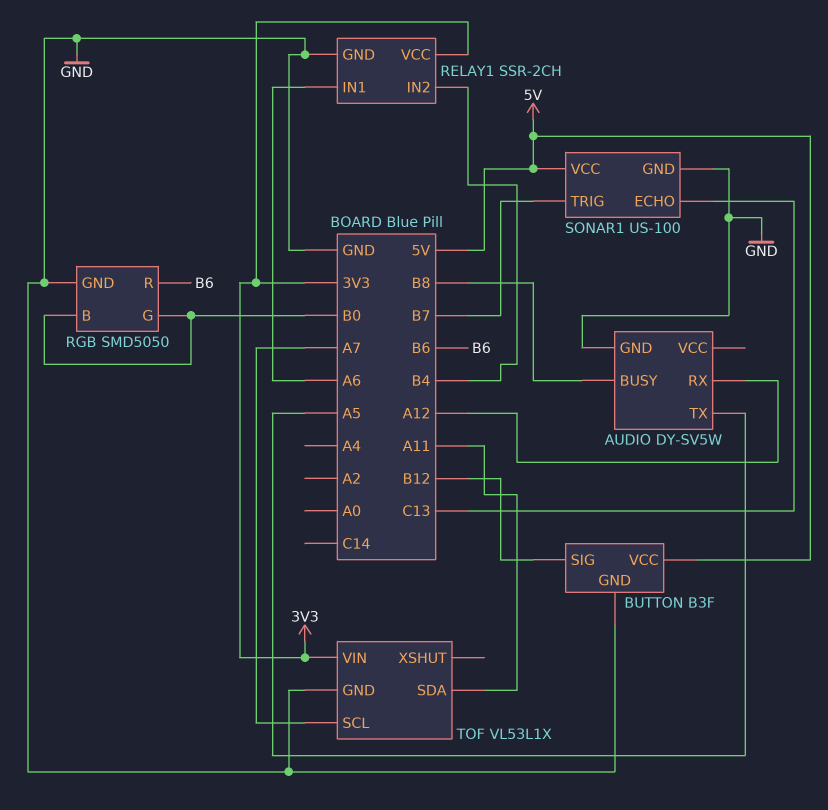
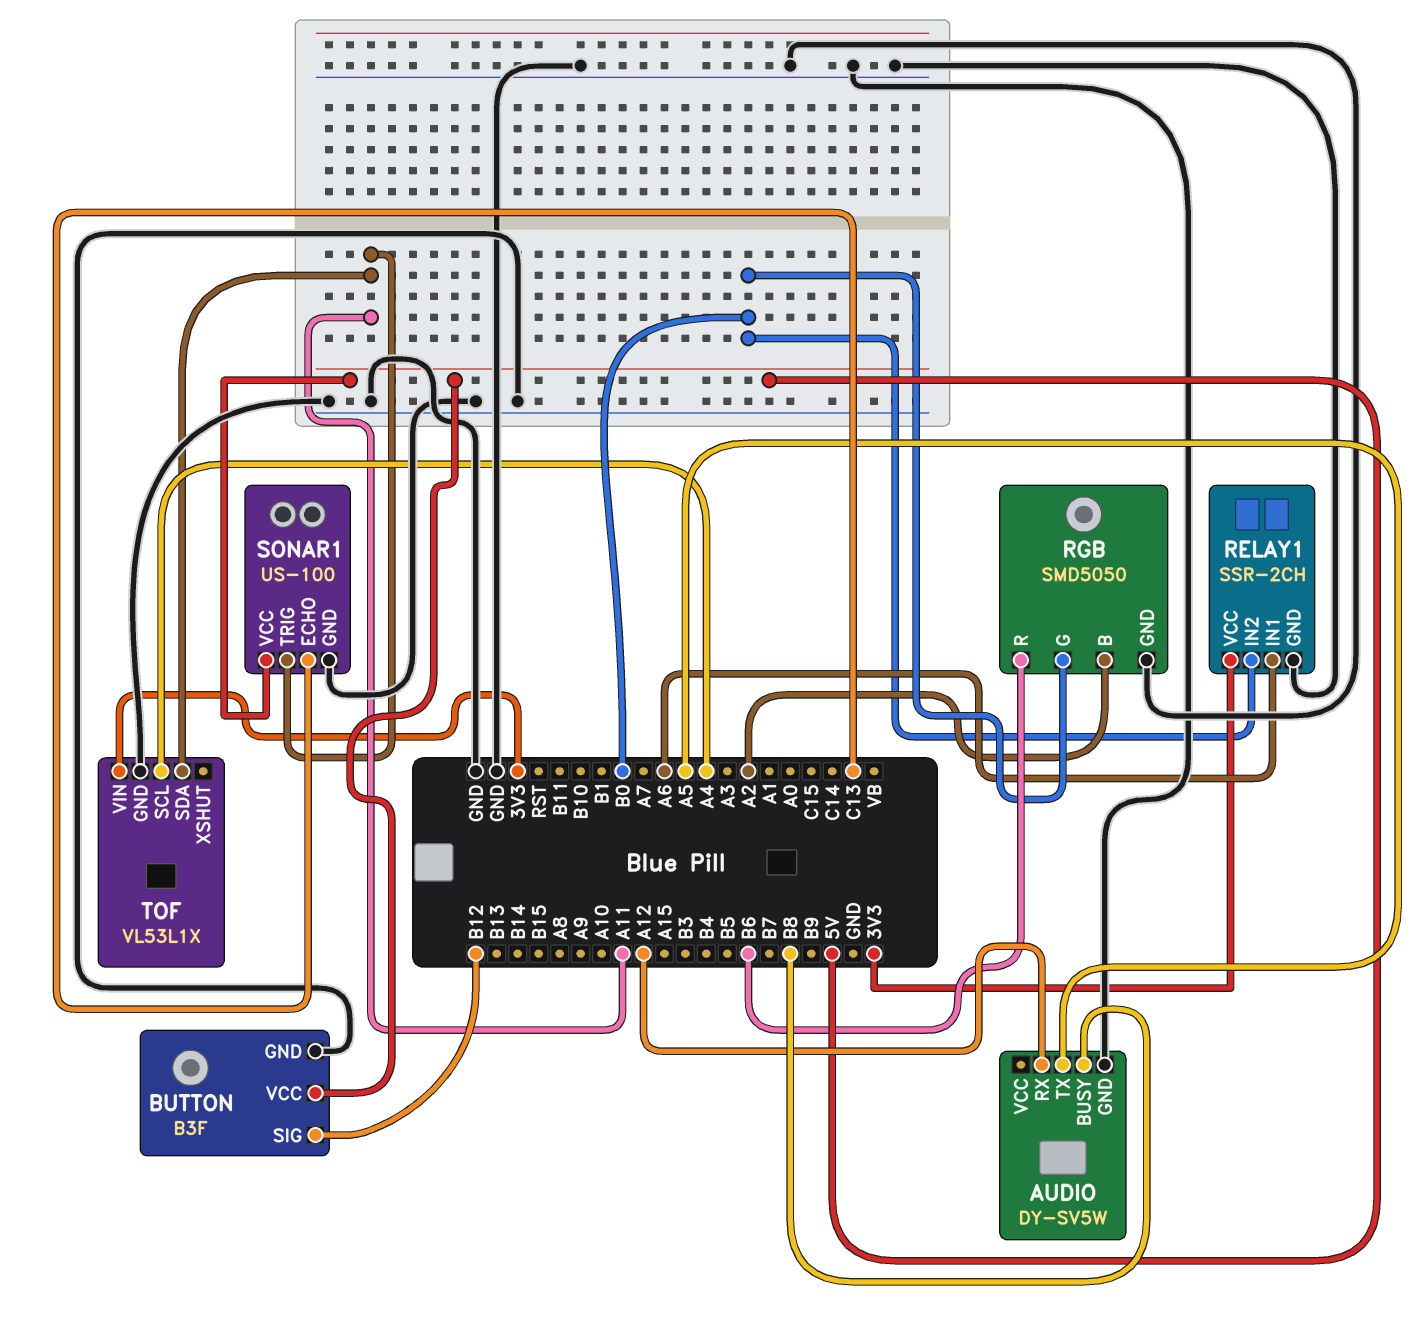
RELAY1 pin IN2: B4 -> B0
RGB pin B: B0 -> A2
SONAR1 pin TRIG: B7 -> A11
TOF pin SCL: A7 -> A4

